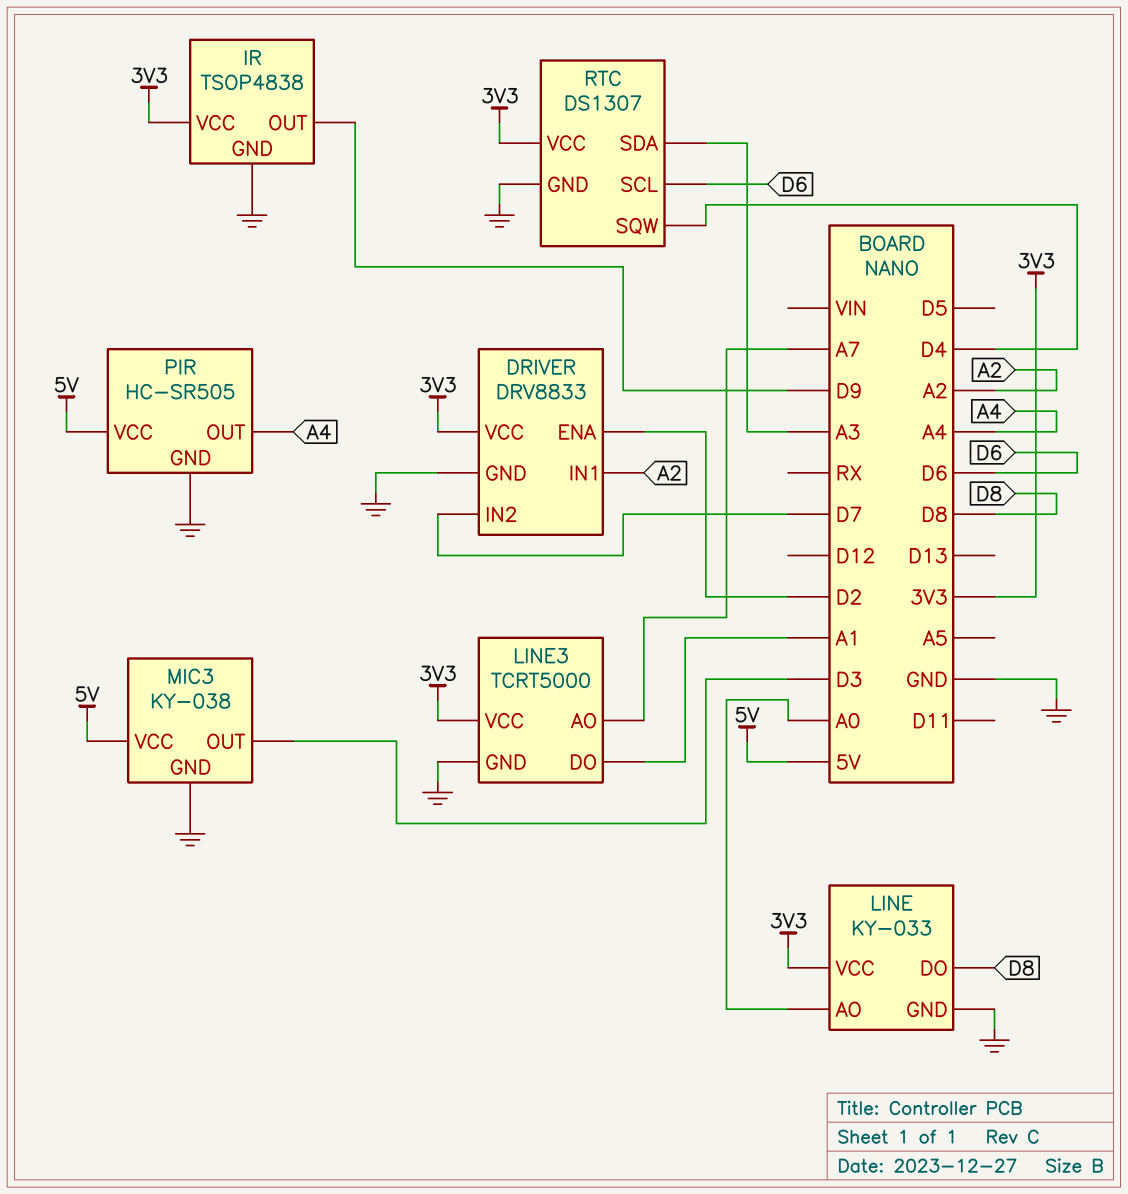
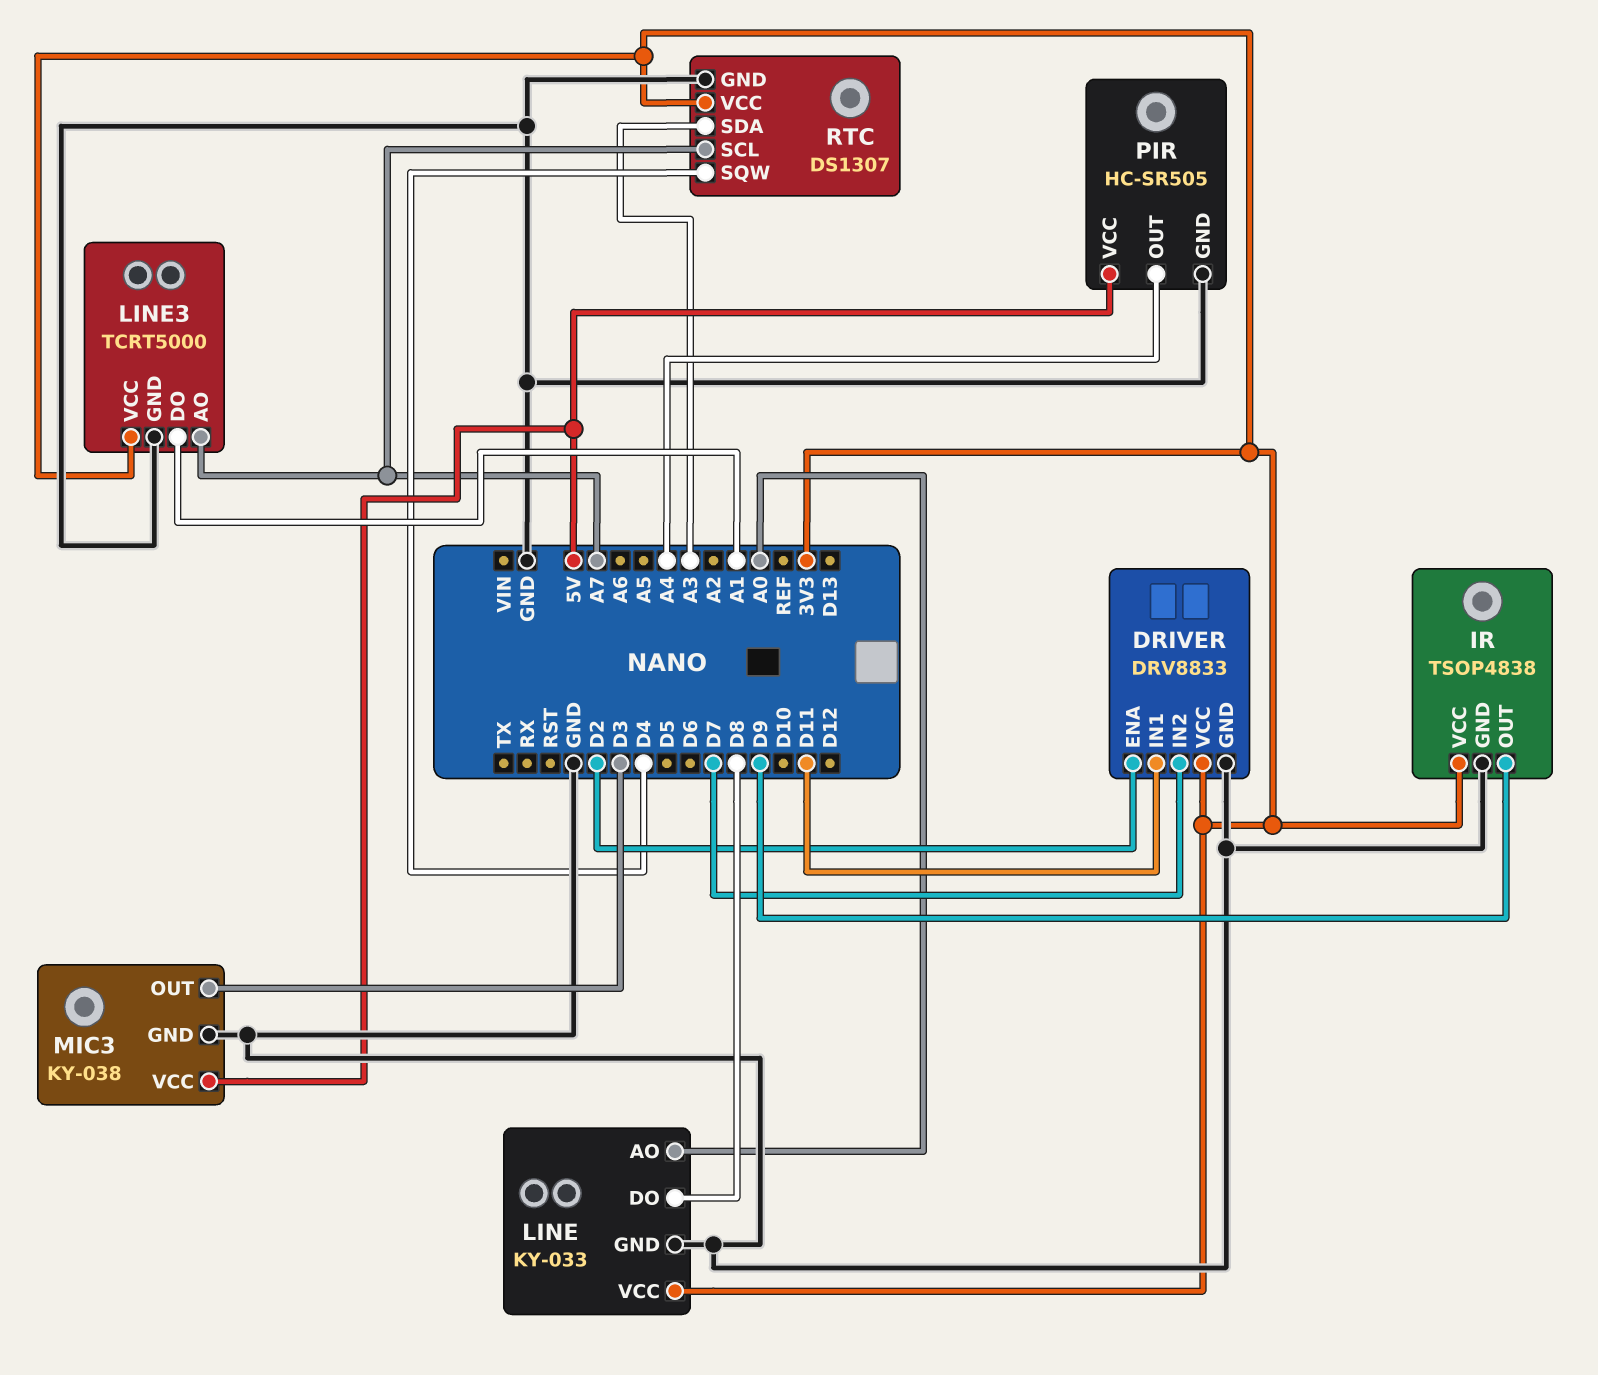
DRIVER pin IN1: A2 -> D11
RTC pin SCL: D6 -> A7

